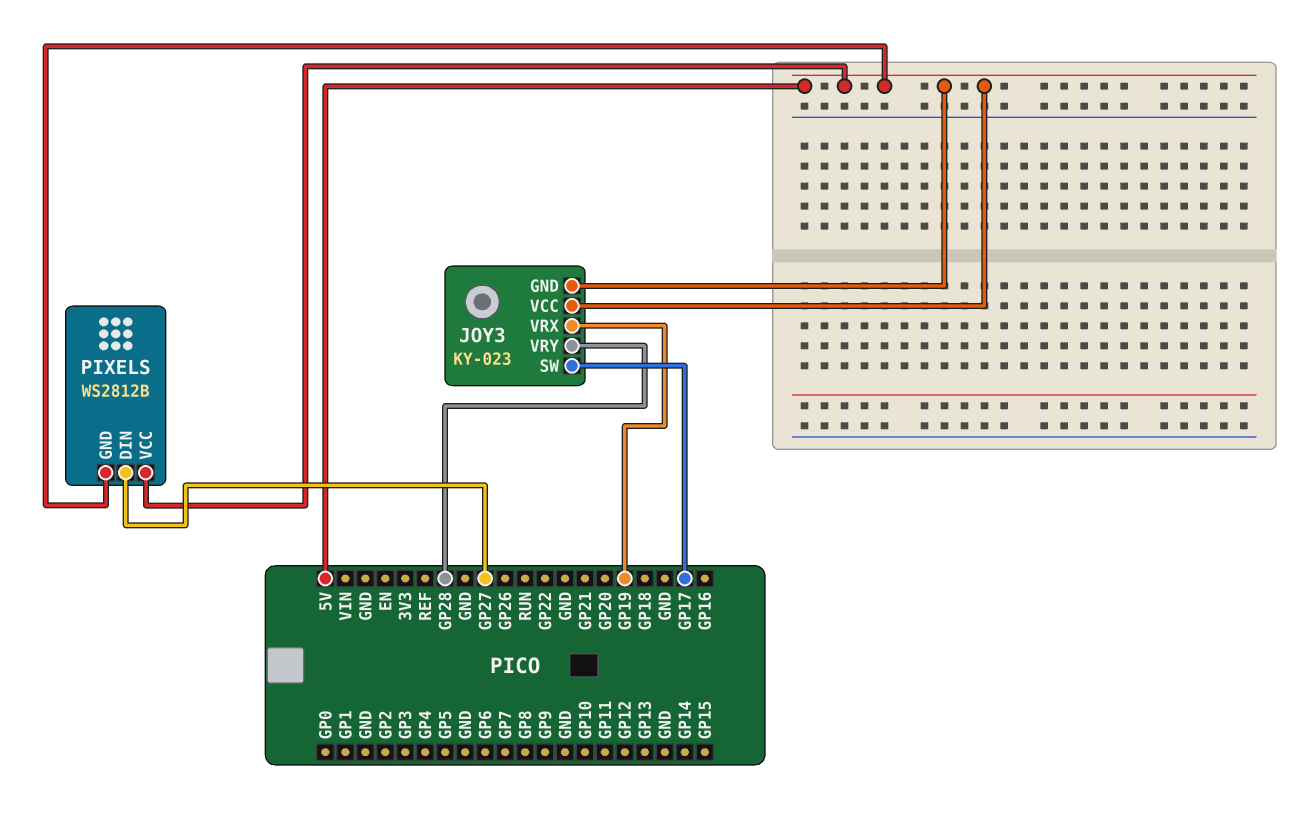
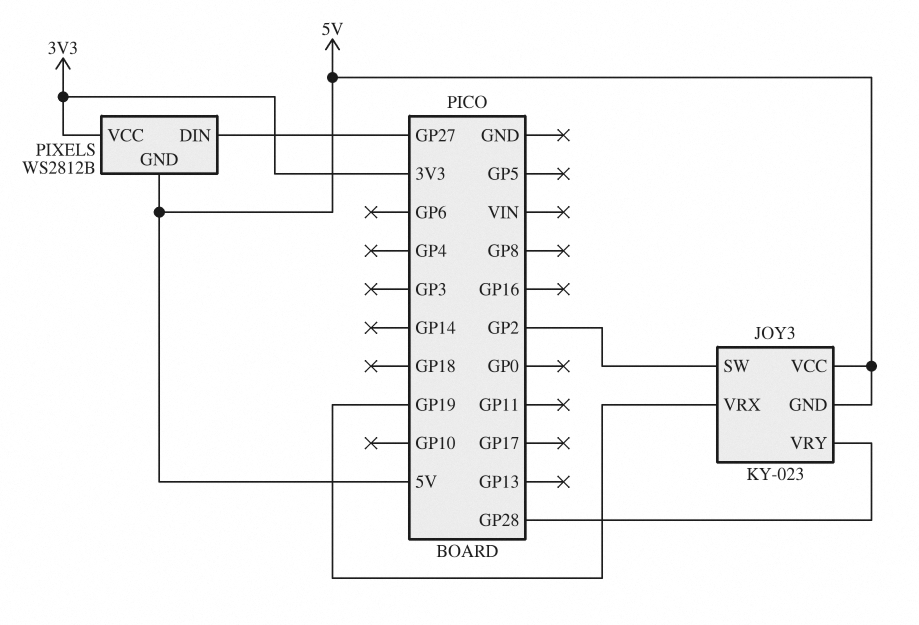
JOY3 pin SW: GP17 -> GP2
PIXELS pin VCC: 5V -> 3V3

